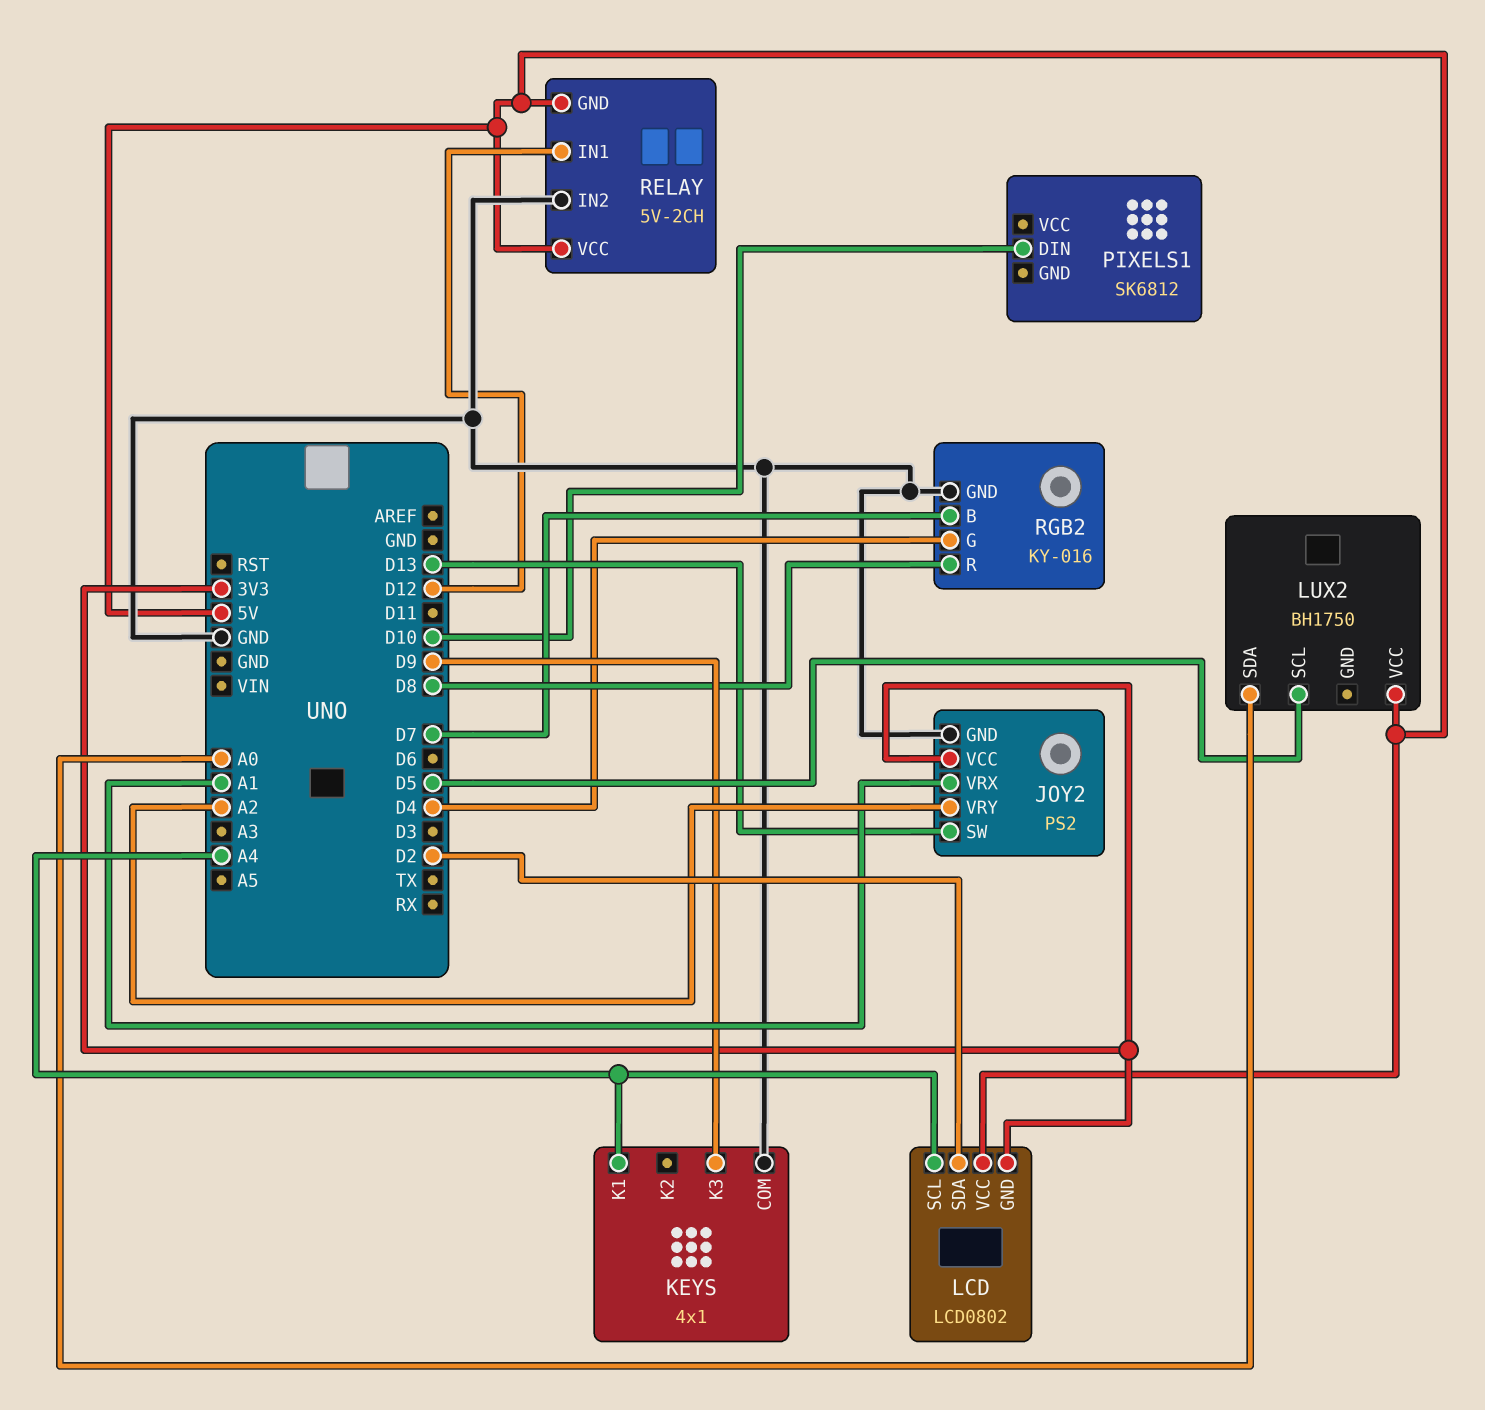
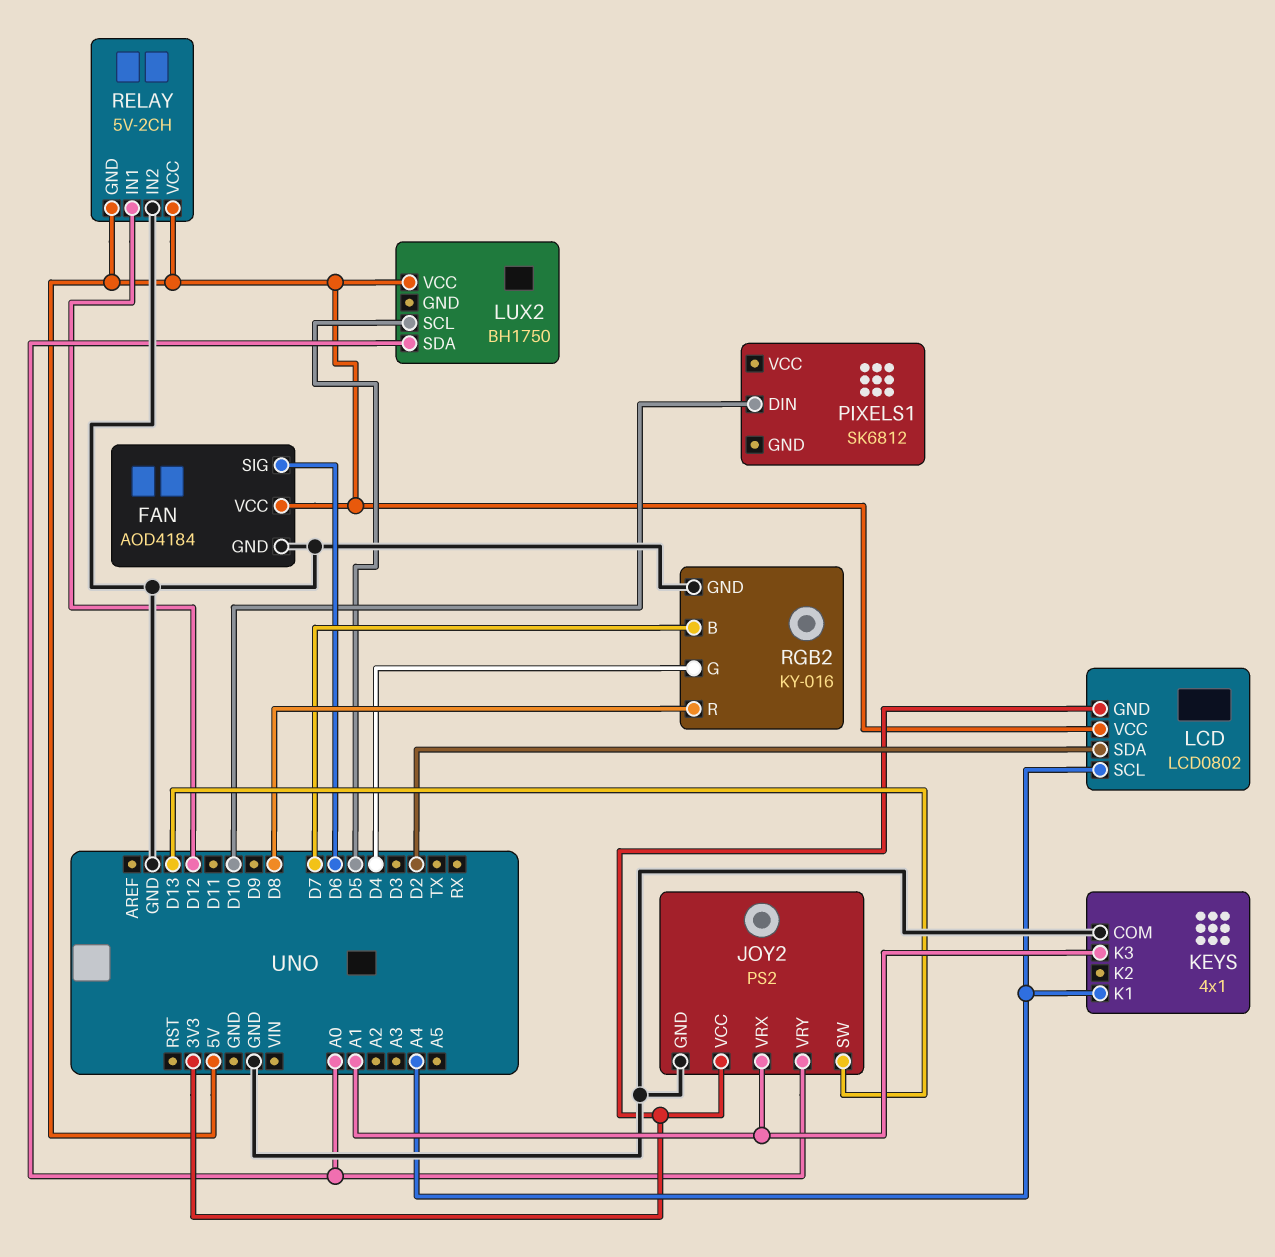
FAN: none -> AOD4184
FAN pin GND: none -> GND
FAN pin SIG: none -> D6
FAN pin VCC: none -> 5V
JOY2 pin VRY: A2 -> A0
KEYS pin K3: D9 -> A1

